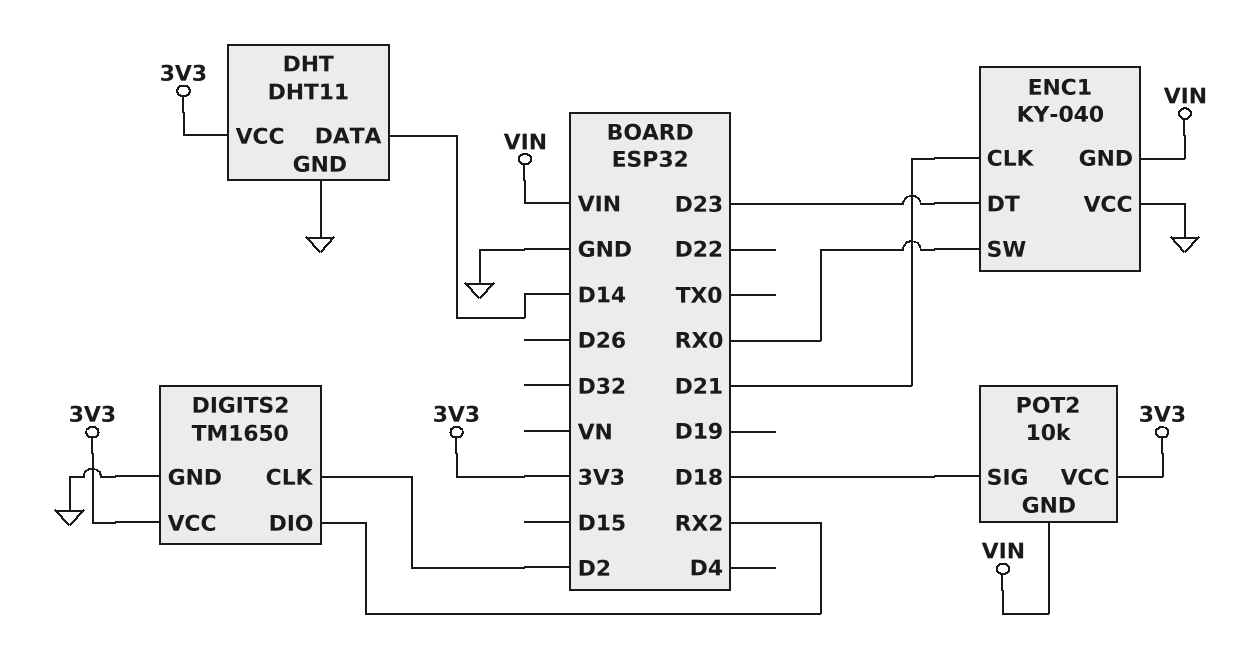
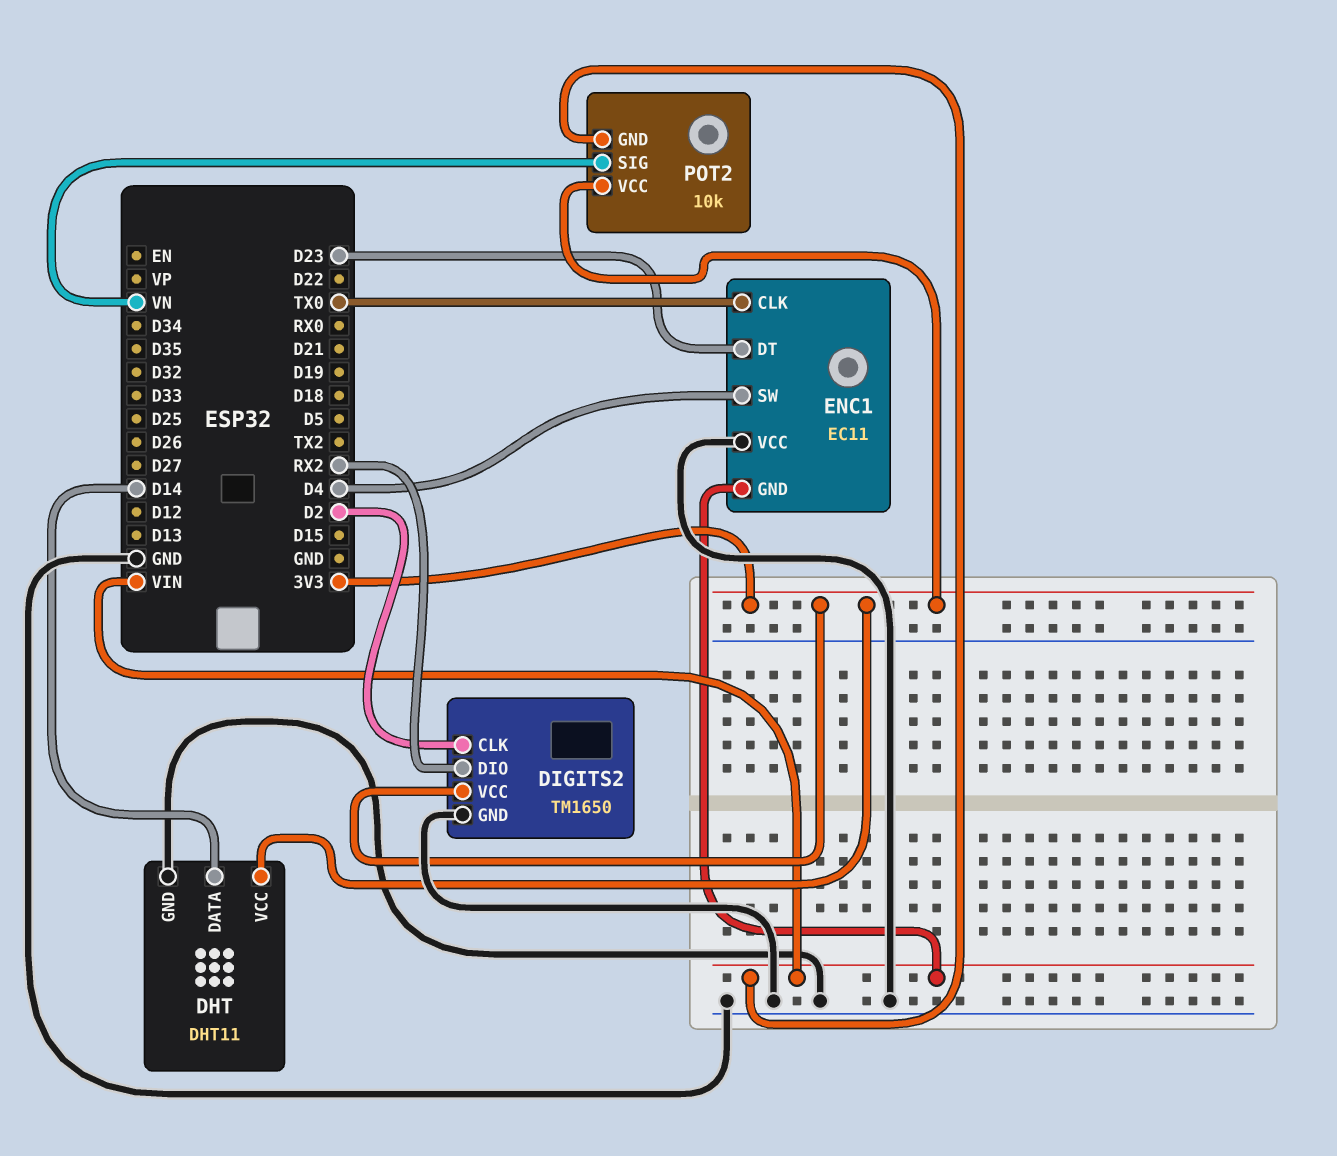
ENC1: KY-040 -> EC11
ENC1 pin CLK: D21 -> TX0
ENC1 pin SW: RX0 -> D4
POT2 pin SIG: D18 -> VN

